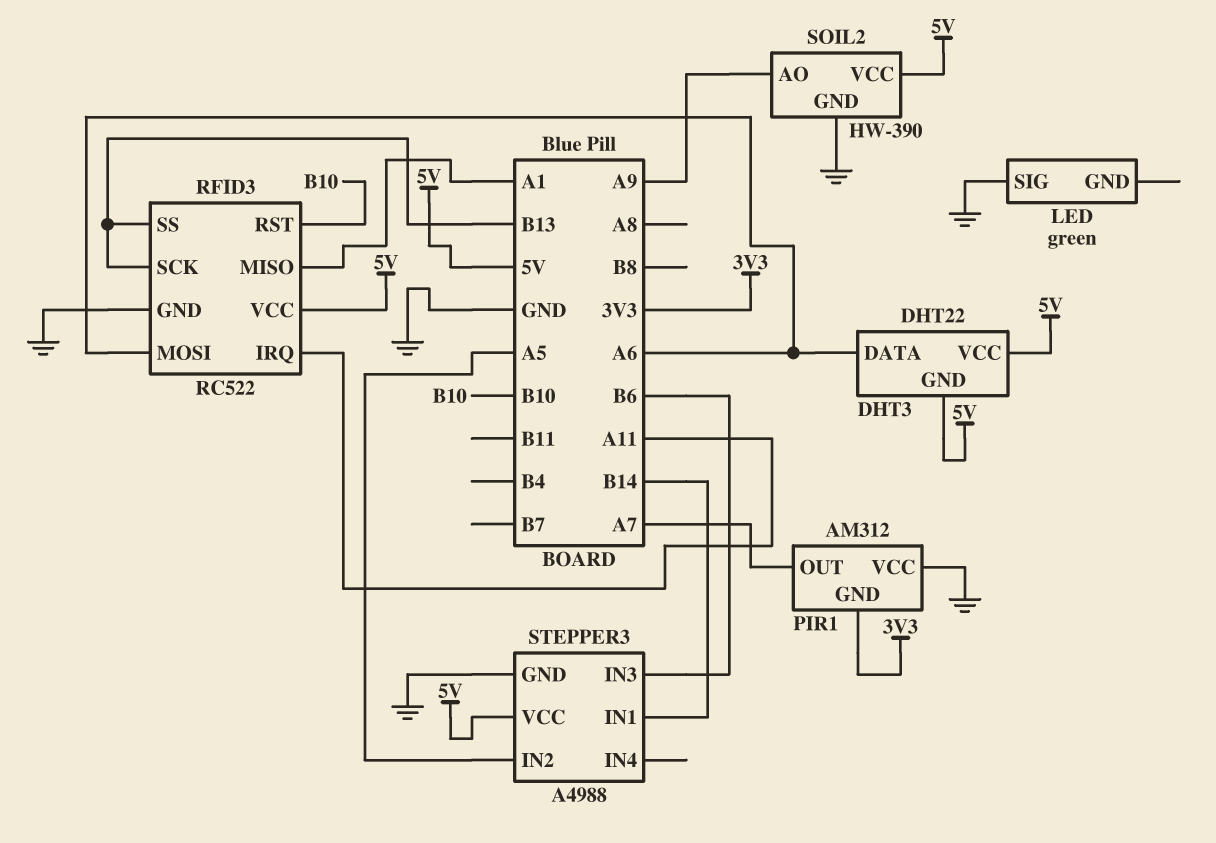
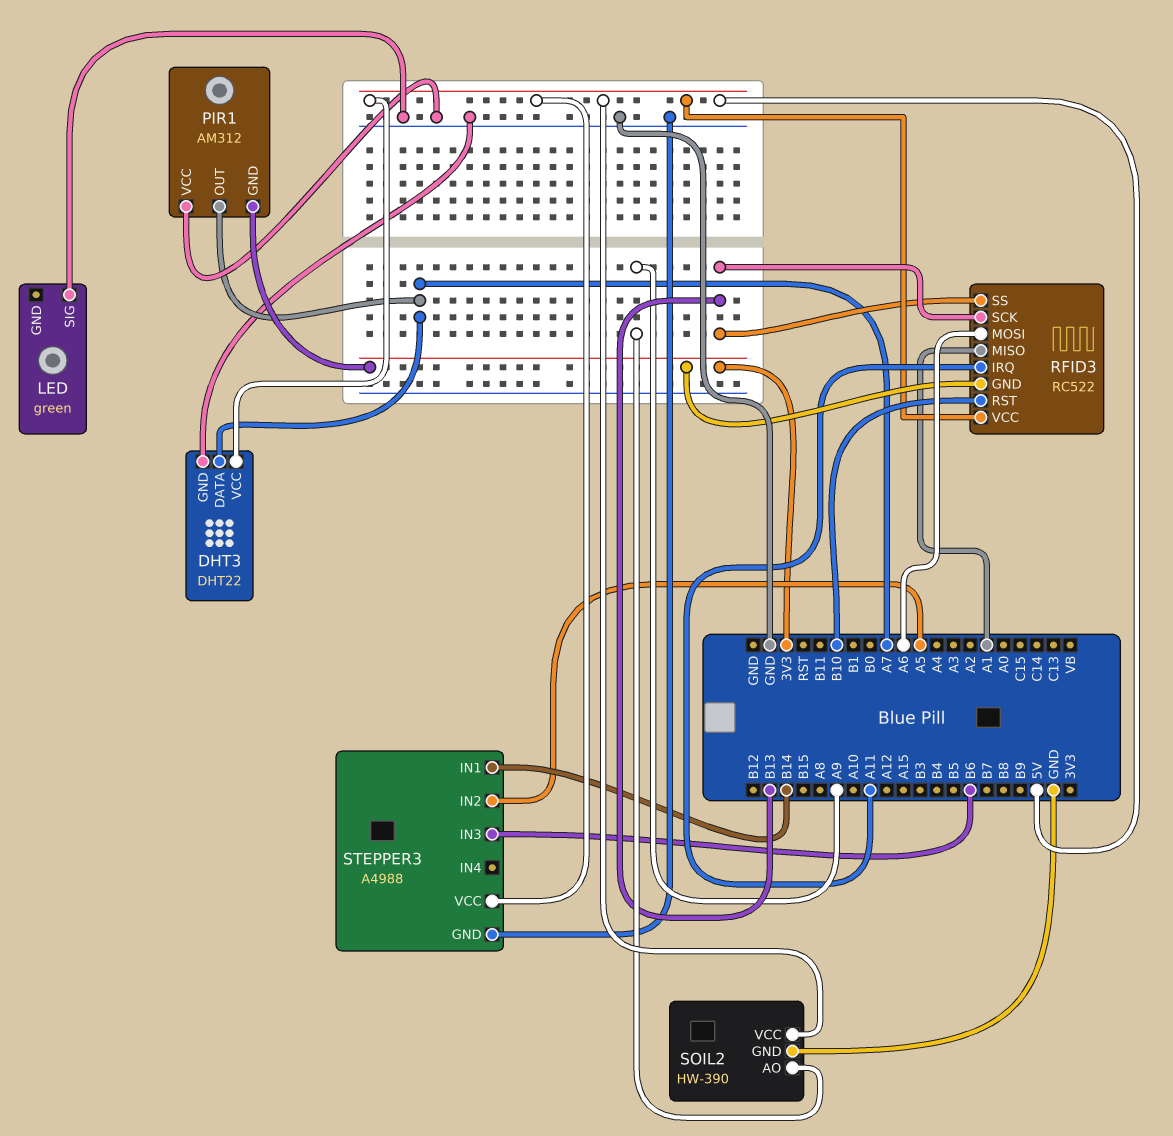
DHT3 pin DATA: A6 -> A7
DHT3 pin GND: 5V -> GND
RFID3 pin GND: GND -> 3V3

